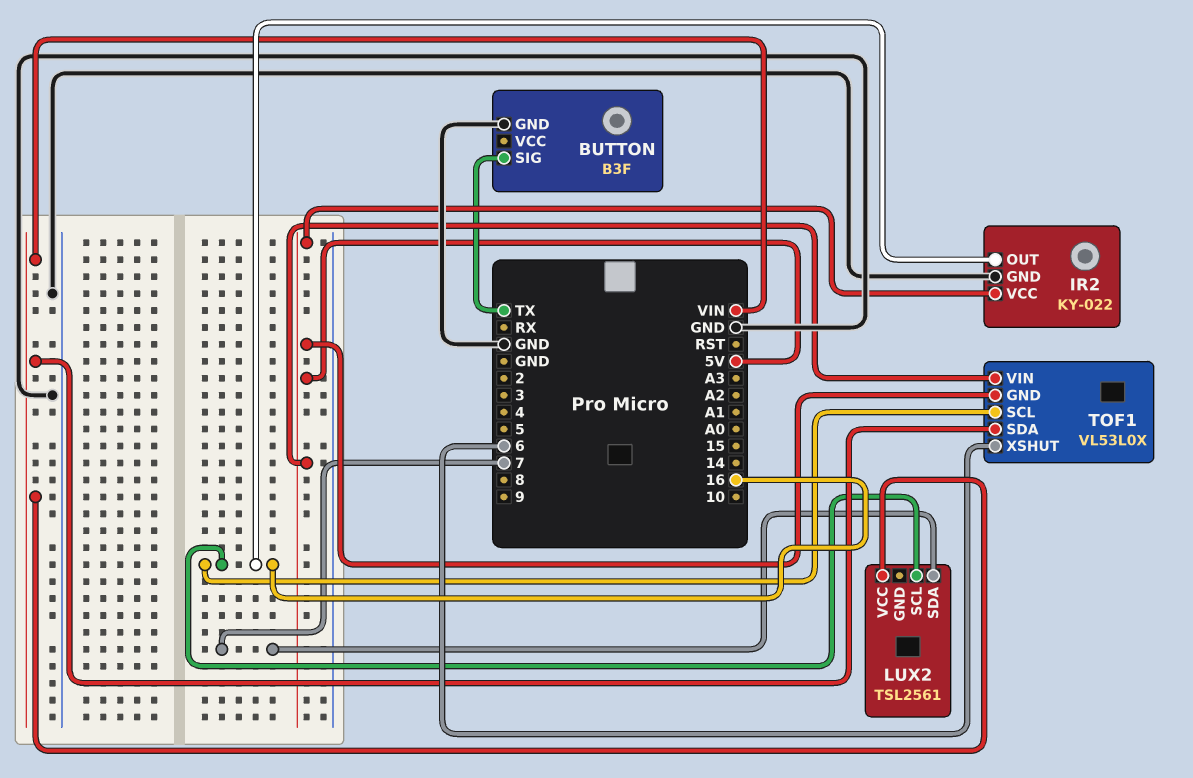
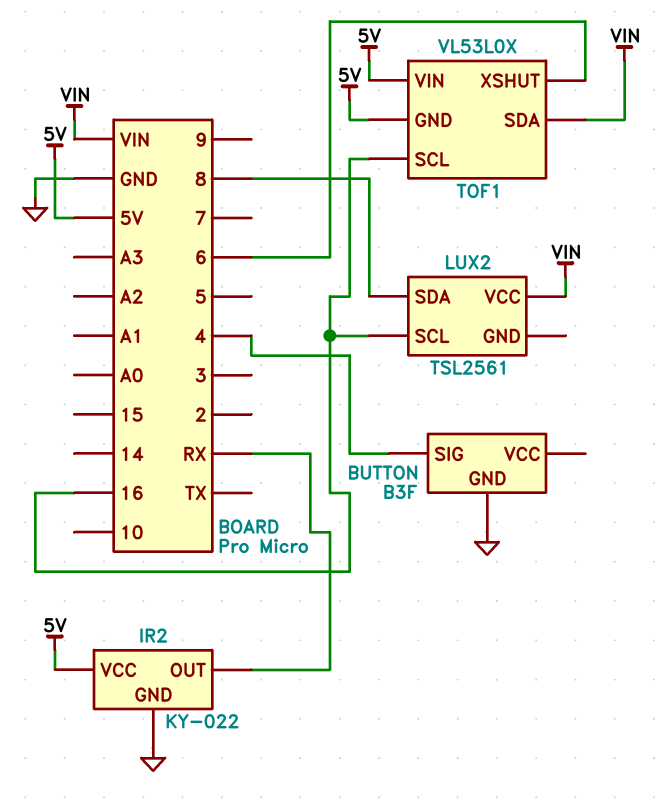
BUTTON pin SIG: TX -> 4
IR2 pin OUT: 16 -> RX
LUX2 pin SDA: 7 -> 8

